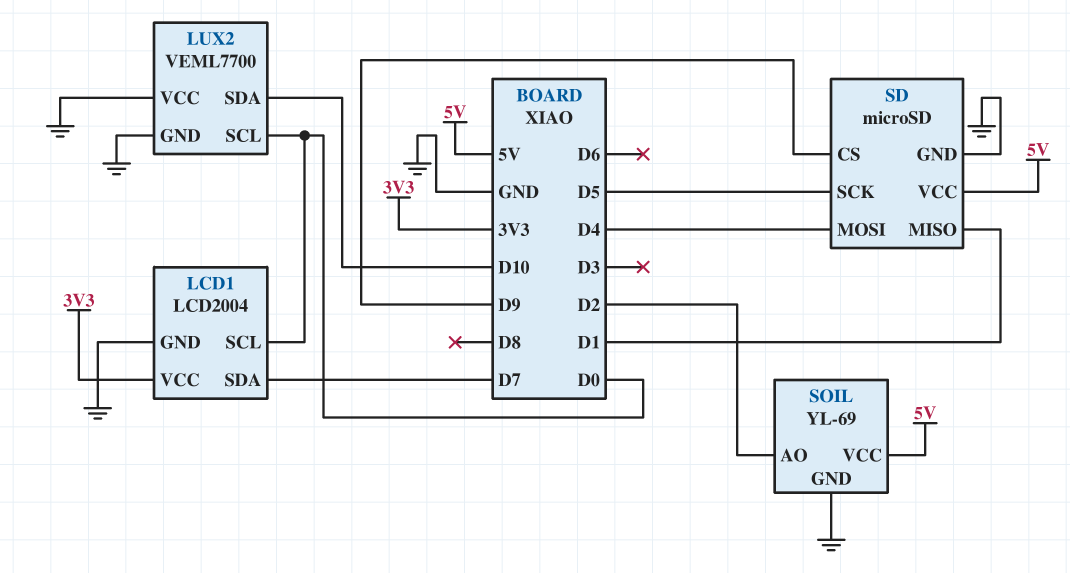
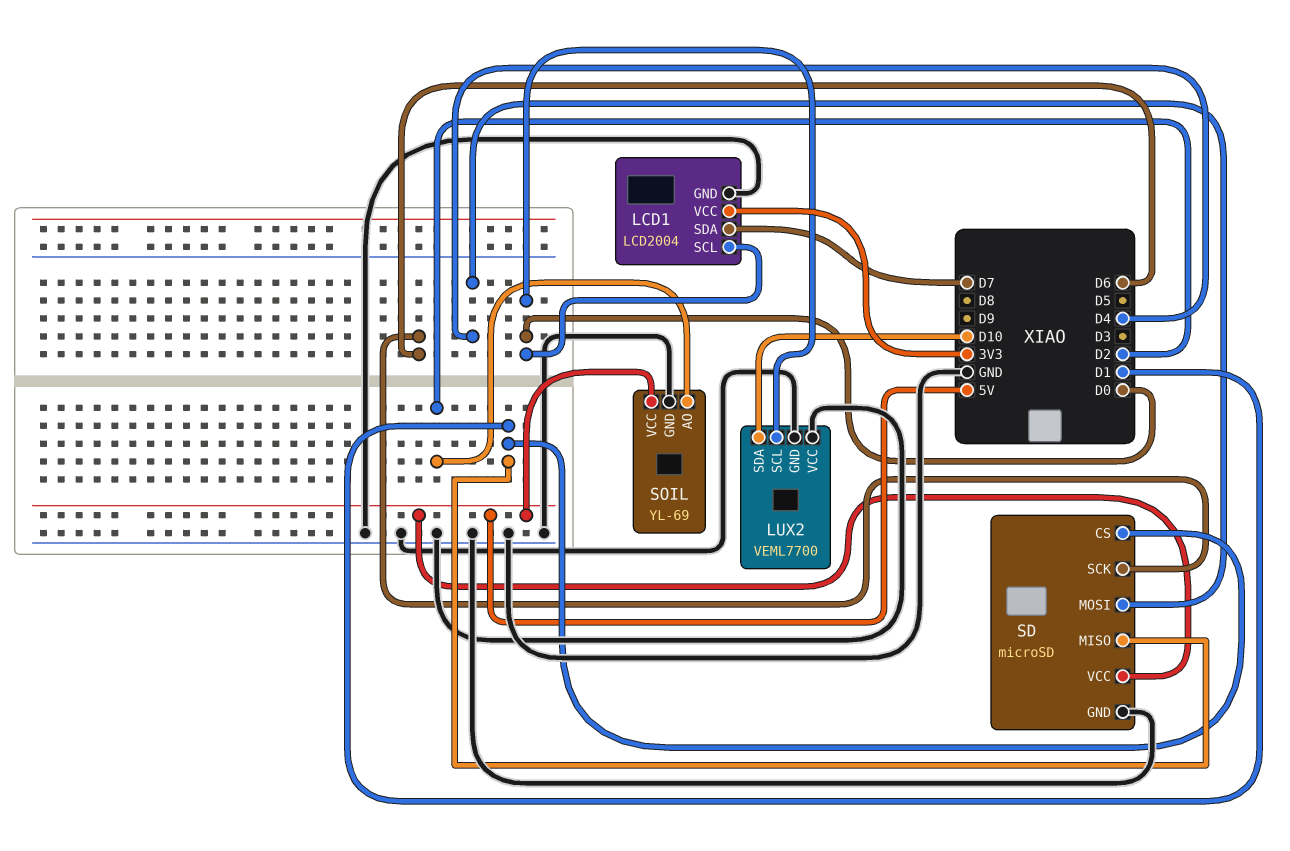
SD pin CS: D9 -> D1
SD pin SCK: D5 -> D6

